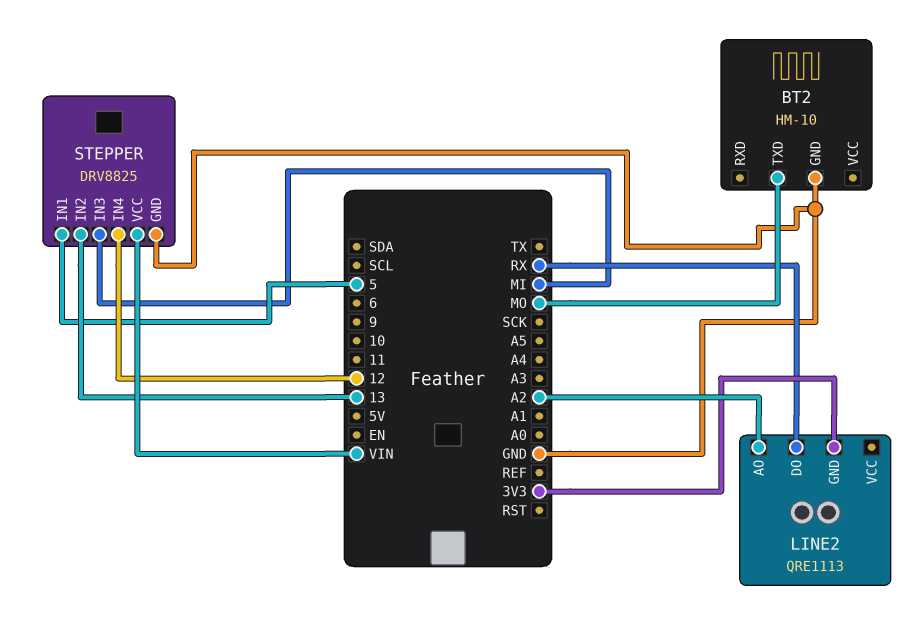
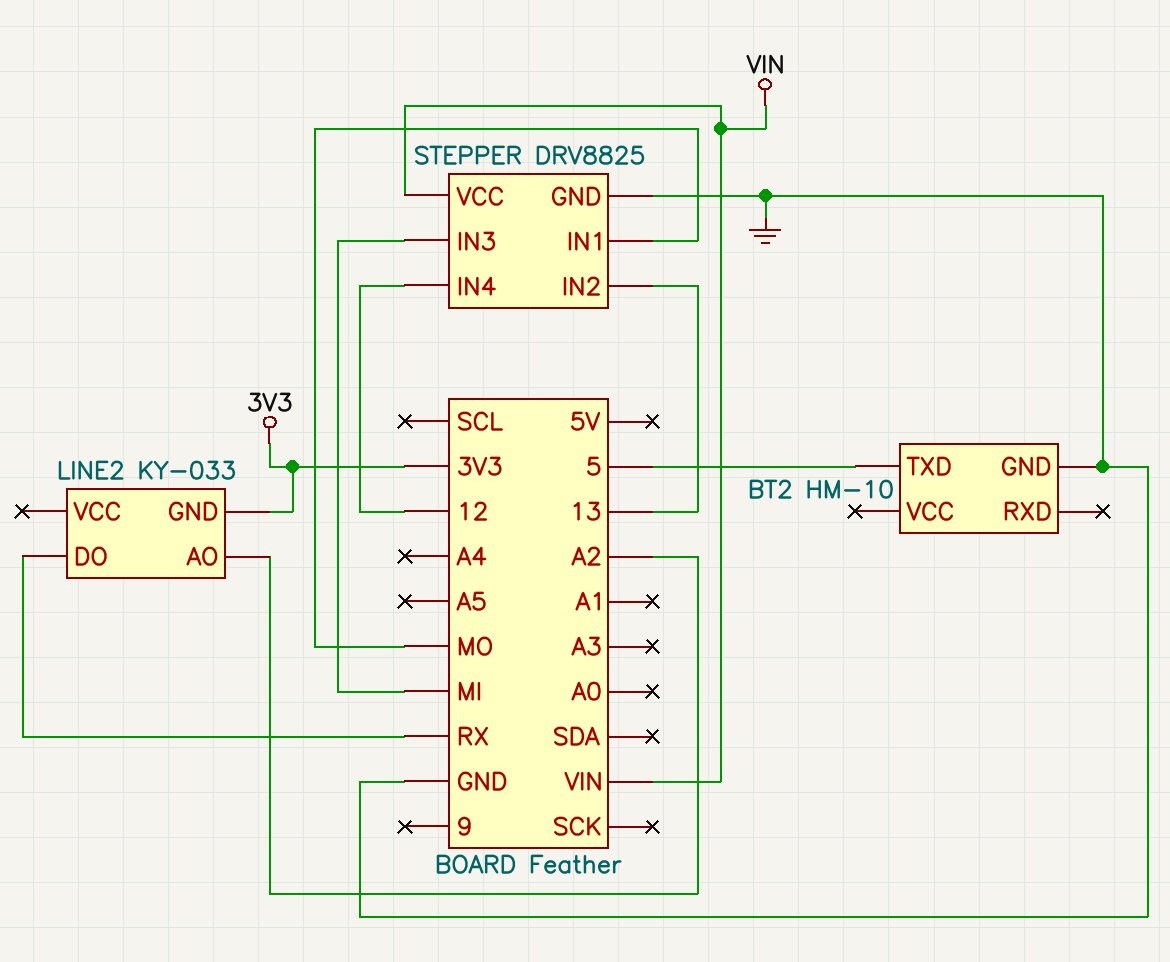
BT2 pin TXD: MO -> 5
LINE2: QRE1113 -> KY-033
STEPPER pin IN1: 5 -> MO

